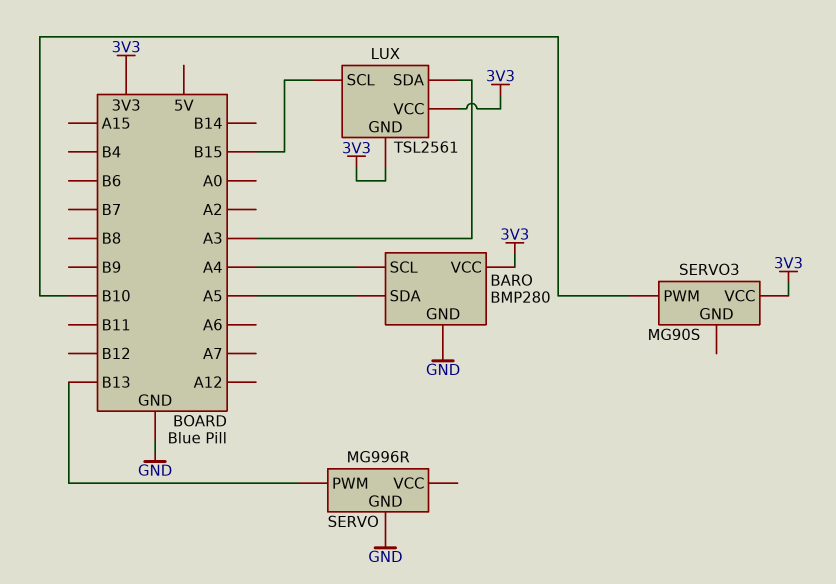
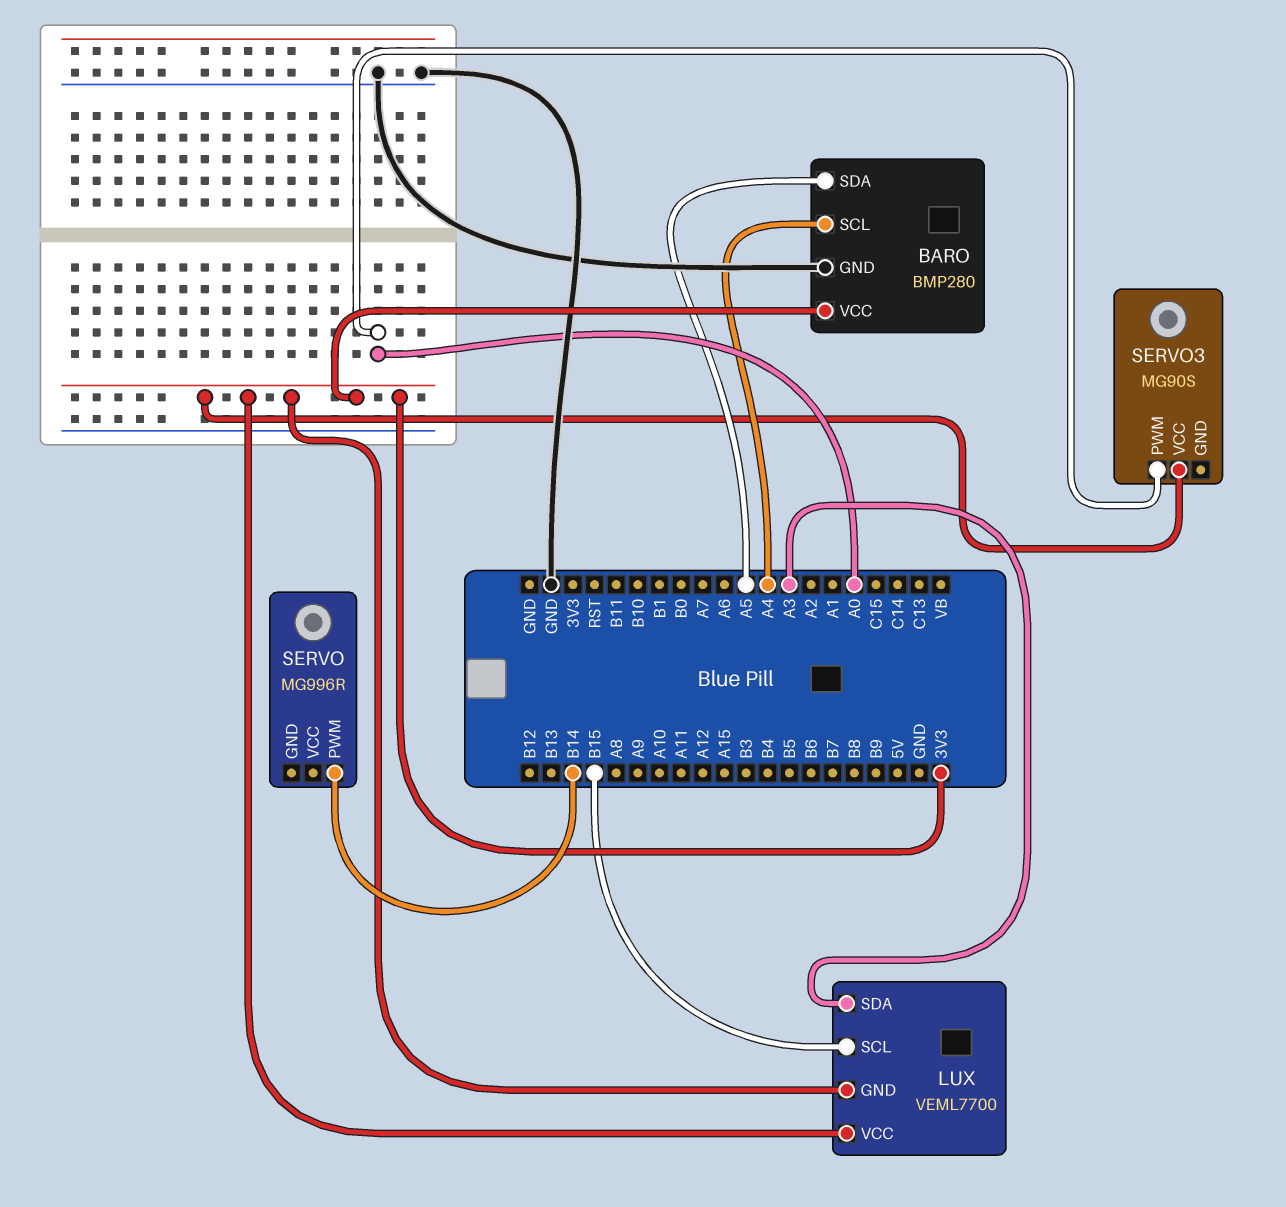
LUX: TSL2561 -> VEML7700
SERVO pin GND: GND -> none
SERVO pin PWM: B13 -> B14
SERVO3 pin PWM: B10 -> A0

